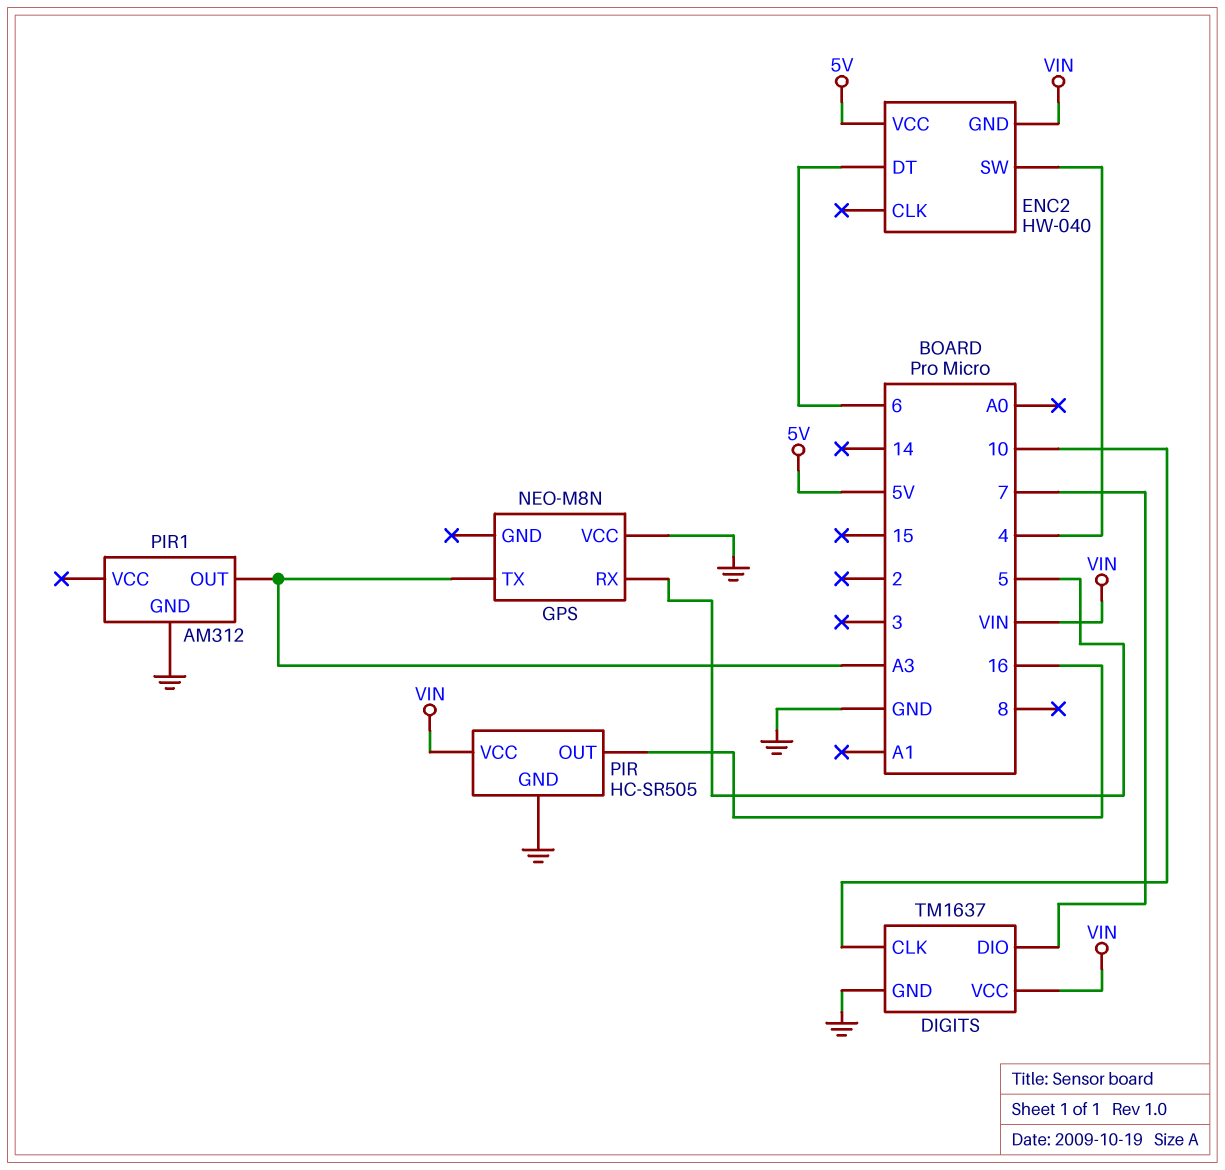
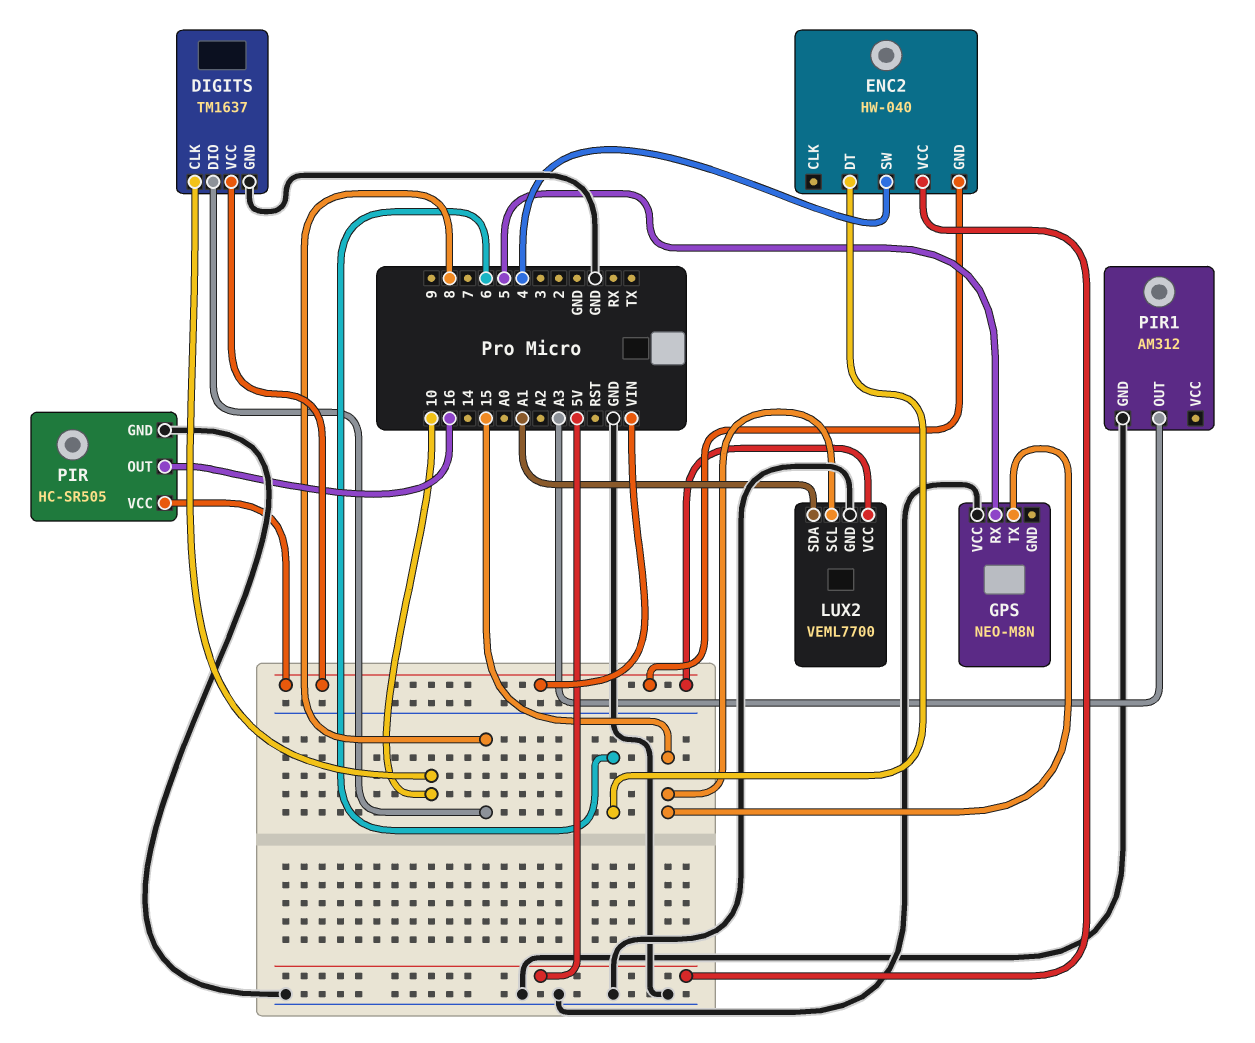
DIGITS pin DIO: 7 -> 8
GPS pin TX: A3 -> 15
LUX2: none -> VEML7700
LUX2 pin GND: none -> GND
LUX2 pin SCL: none -> 15
LUX2 pin SDA: none -> A1
LUX2 pin VCC: none -> VIN

